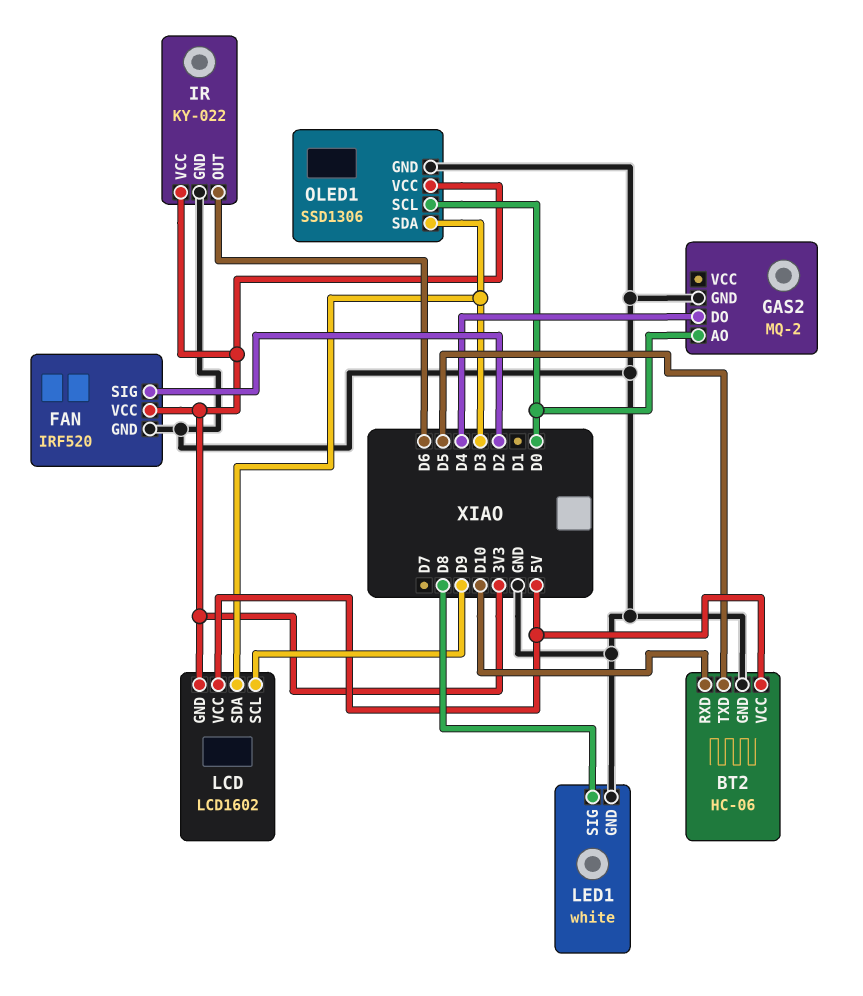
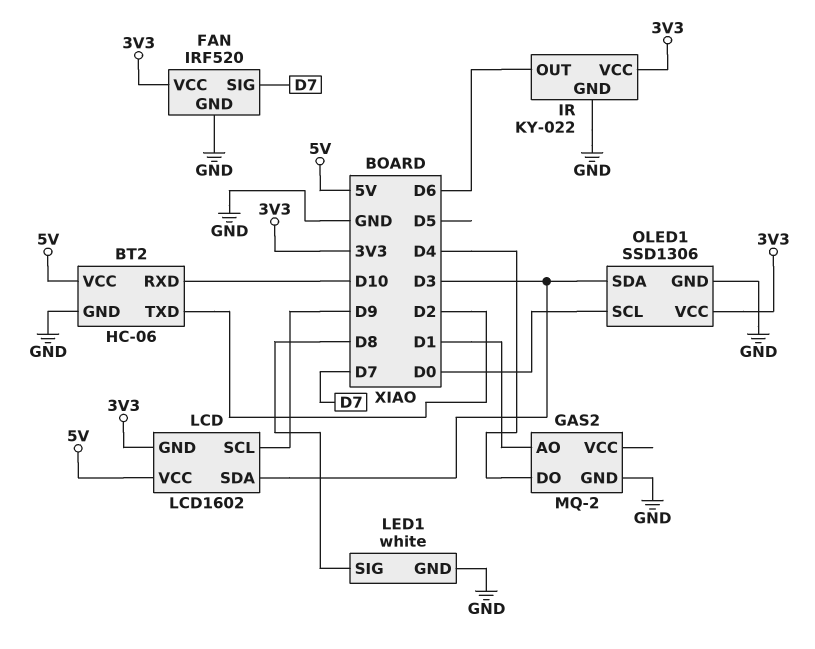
BT2 pin TXD: D5 -> D2
FAN pin SIG: D2 -> D7
GAS2 pin AO: D0 -> D1

